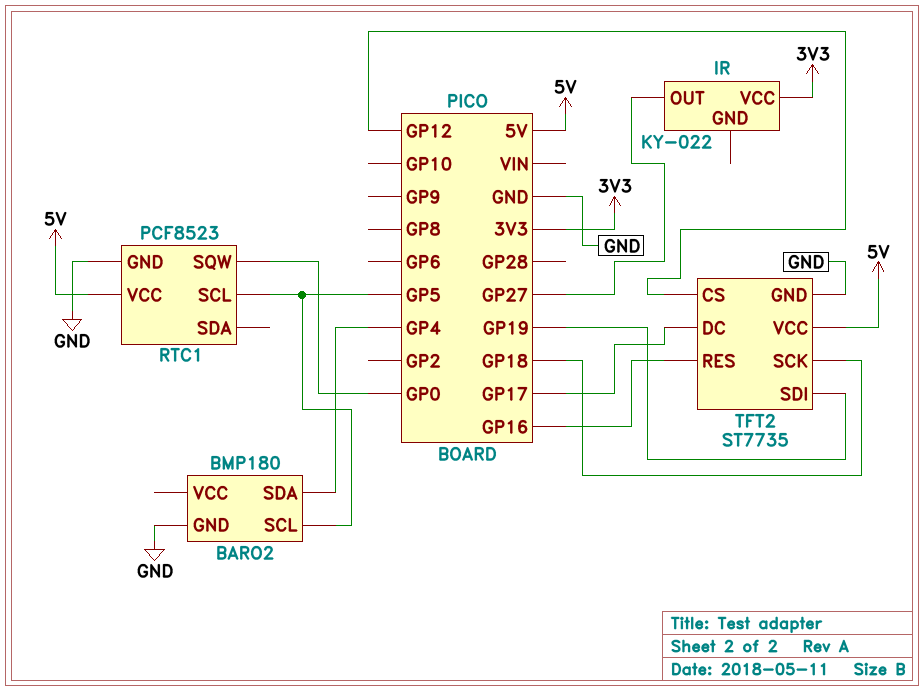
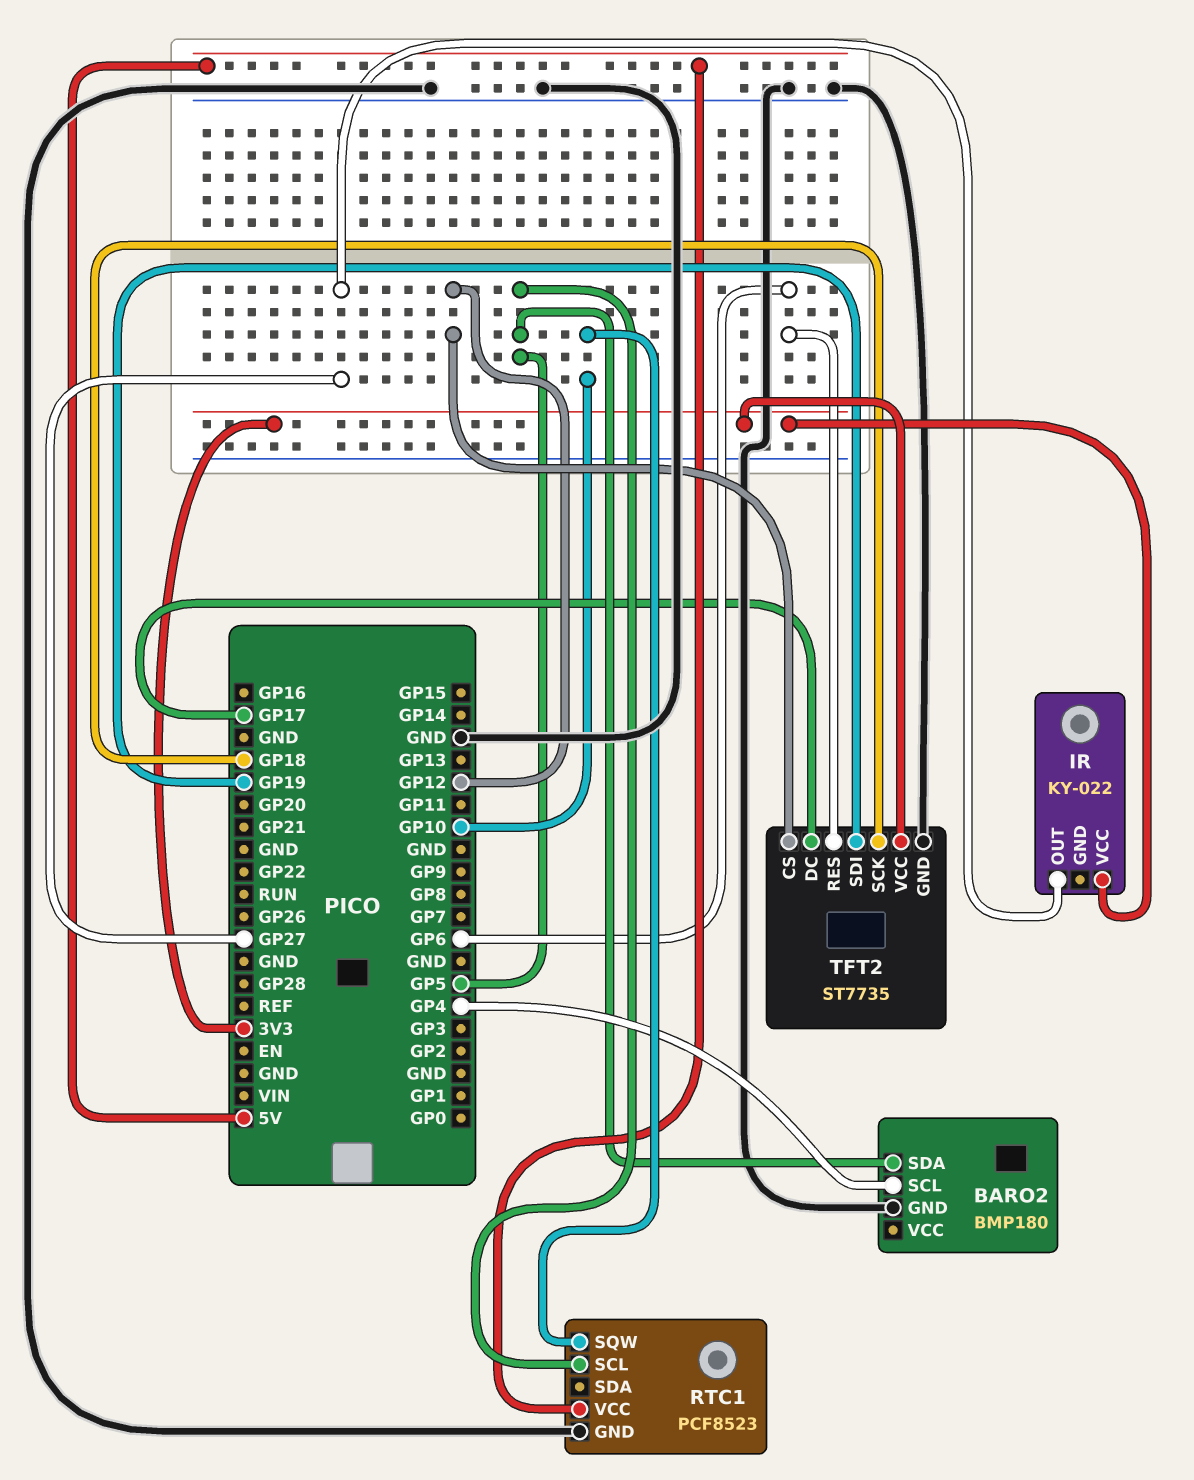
BARO2 pin SCL: GP5 -> GP4
BARO2 pin SDA: GP4 -> GP5
RTC1 pin SQW: GP0 -> GP10
TFT2 pin RES: GP16 -> GP6
TFT2 pin VCC: 5V -> 3V3

